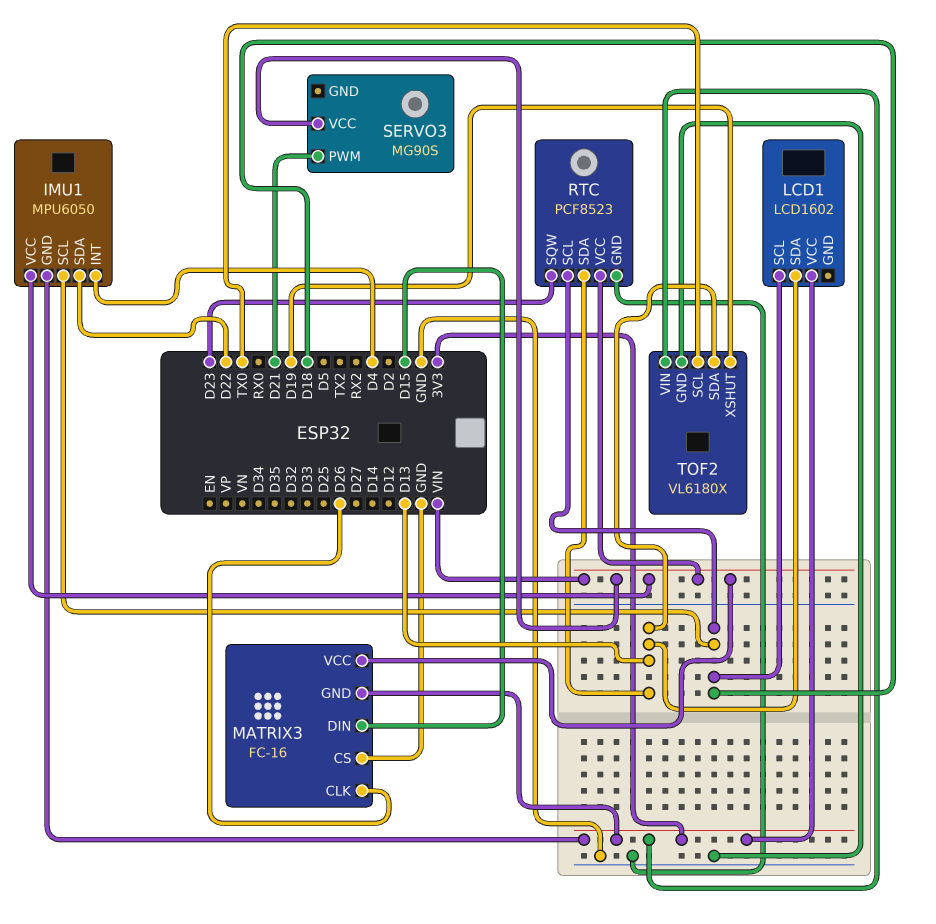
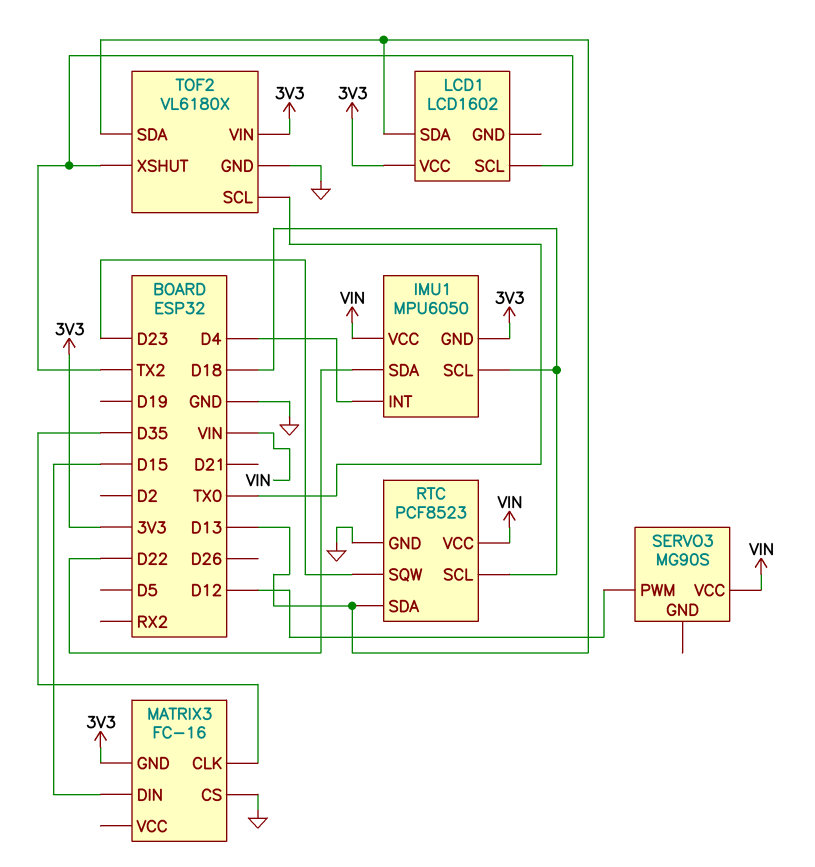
LCD1 pin SCL: D18 -> TX2
MATRIX3 pin CLK: D26 -> D35
MATRIX3 pin VCC: VIN -> none
SERVO3 pin PWM: D21 -> D12
TOF2 pin XSHUT: D19 -> TX2

